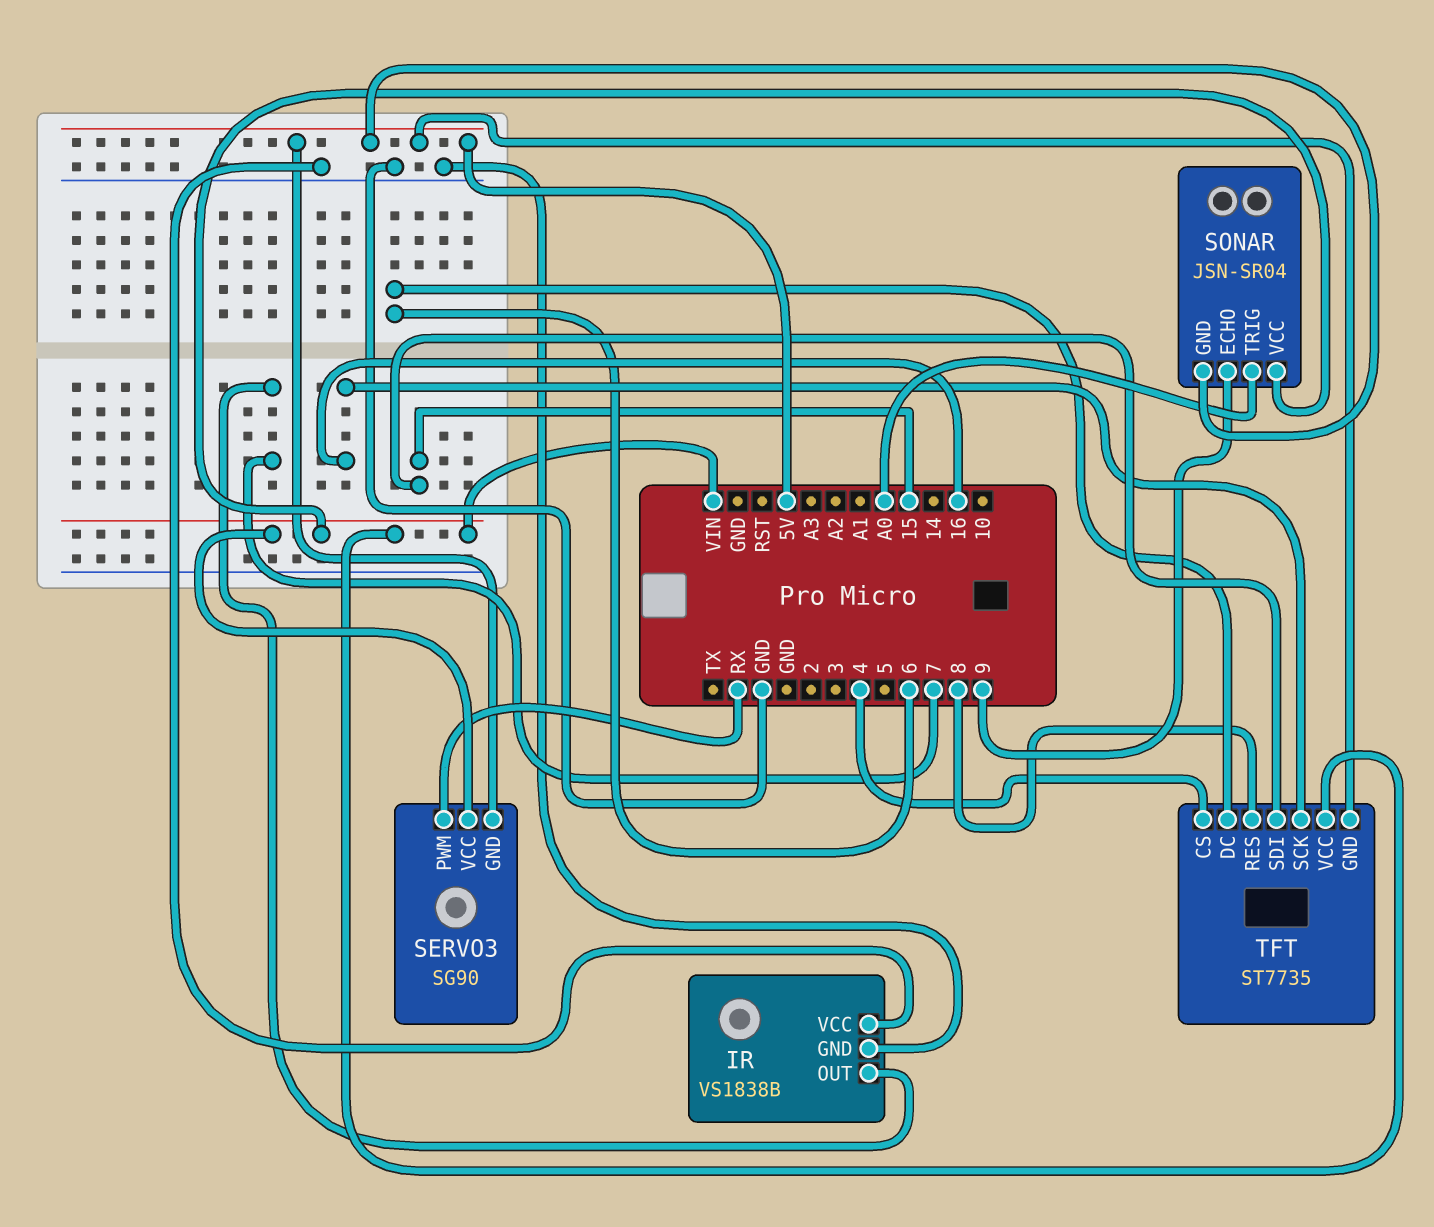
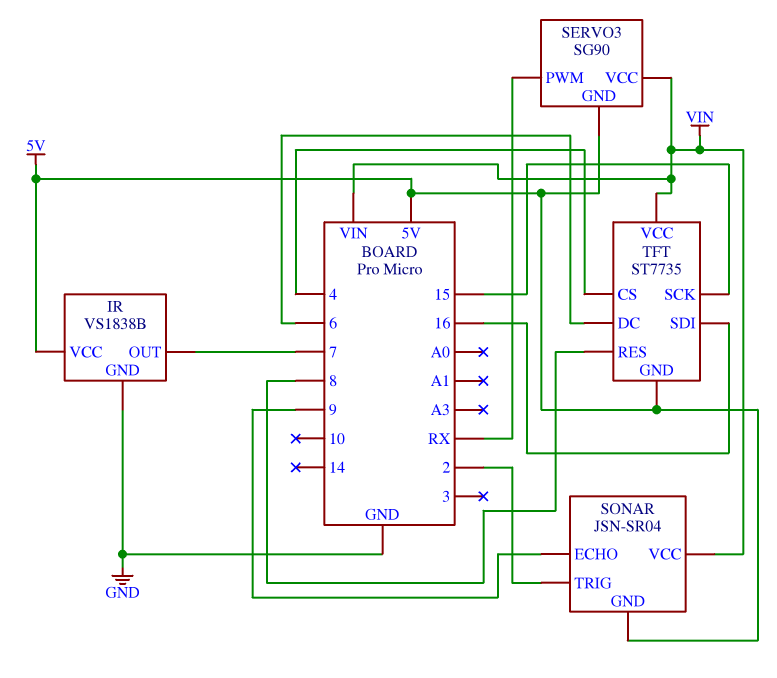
IR pin VCC: GND -> 5V
SONAR pin TRIG: A0 -> 2
TFT pin SCK: 16 -> 15
TFT pin SDI: 15 -> 16

